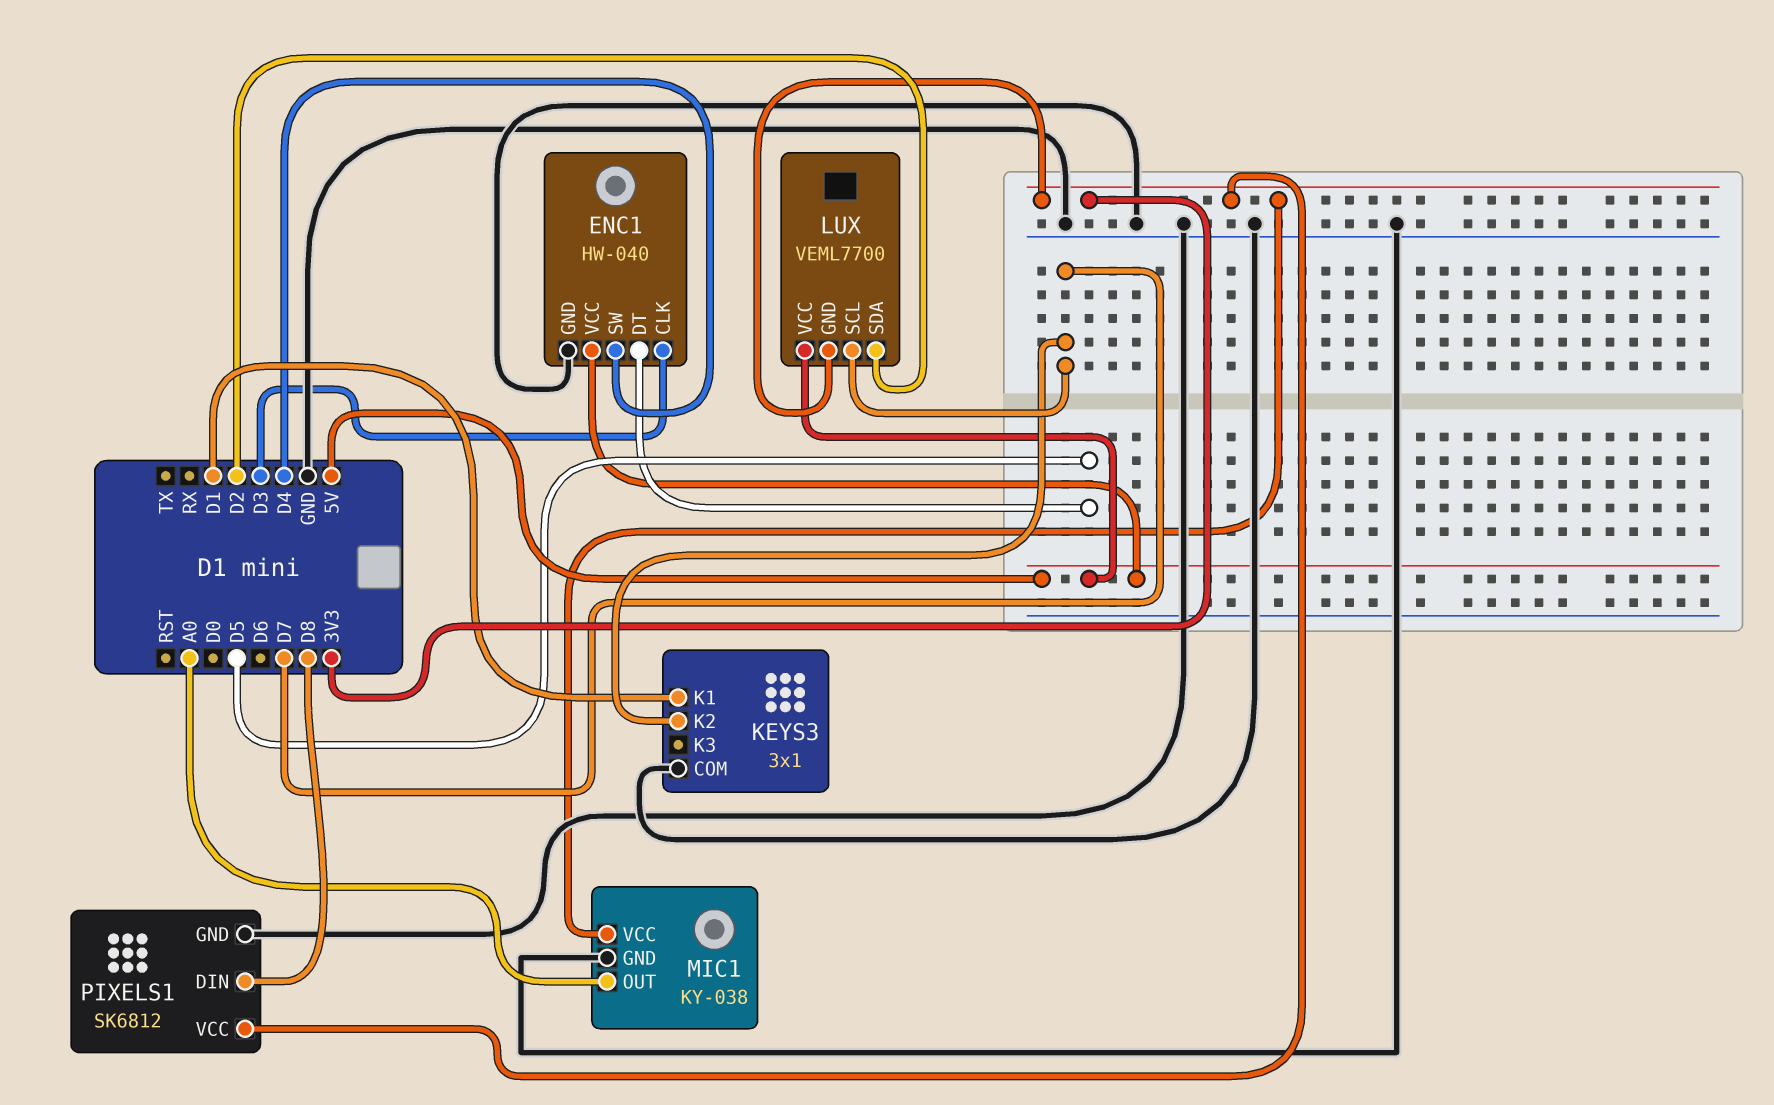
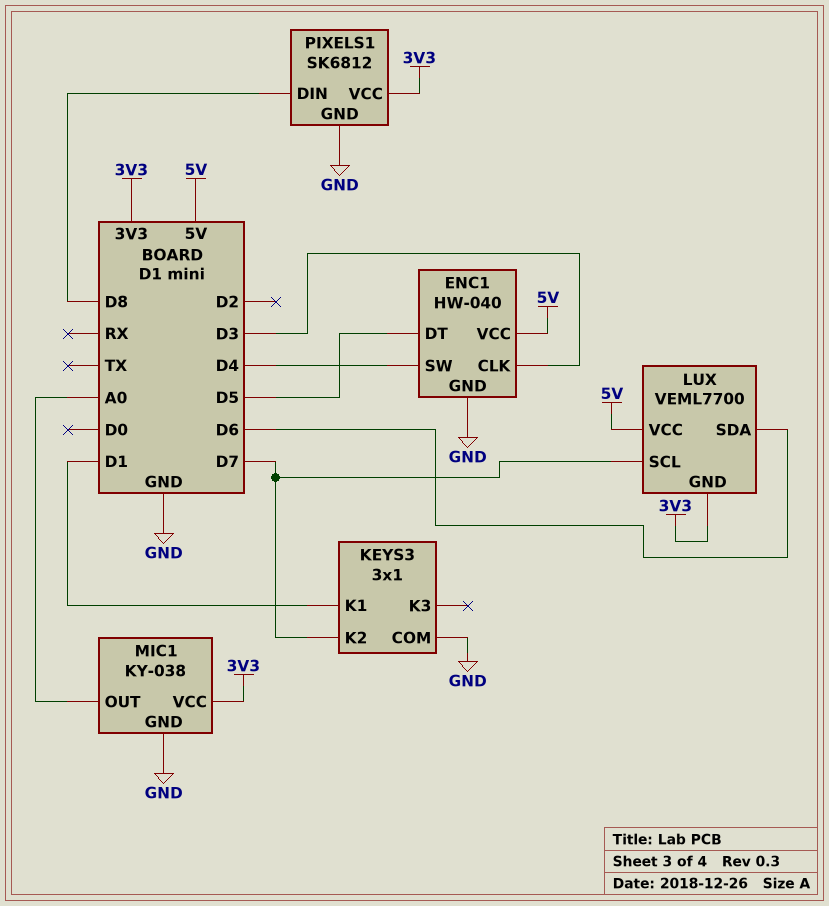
LUX pin SDA: D2 -> D6

